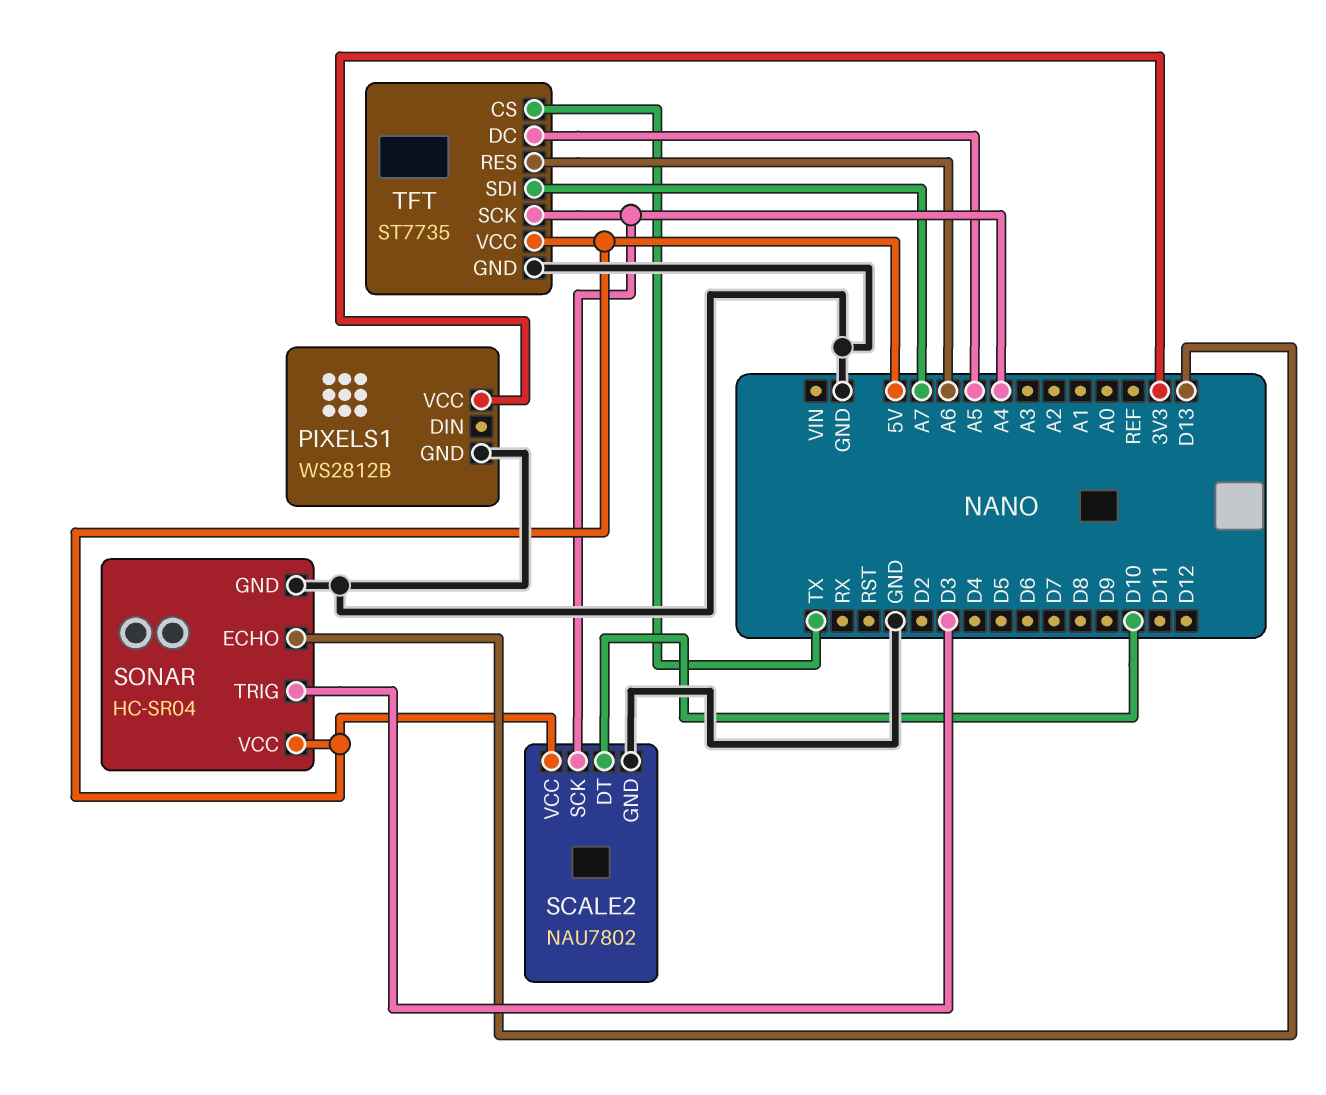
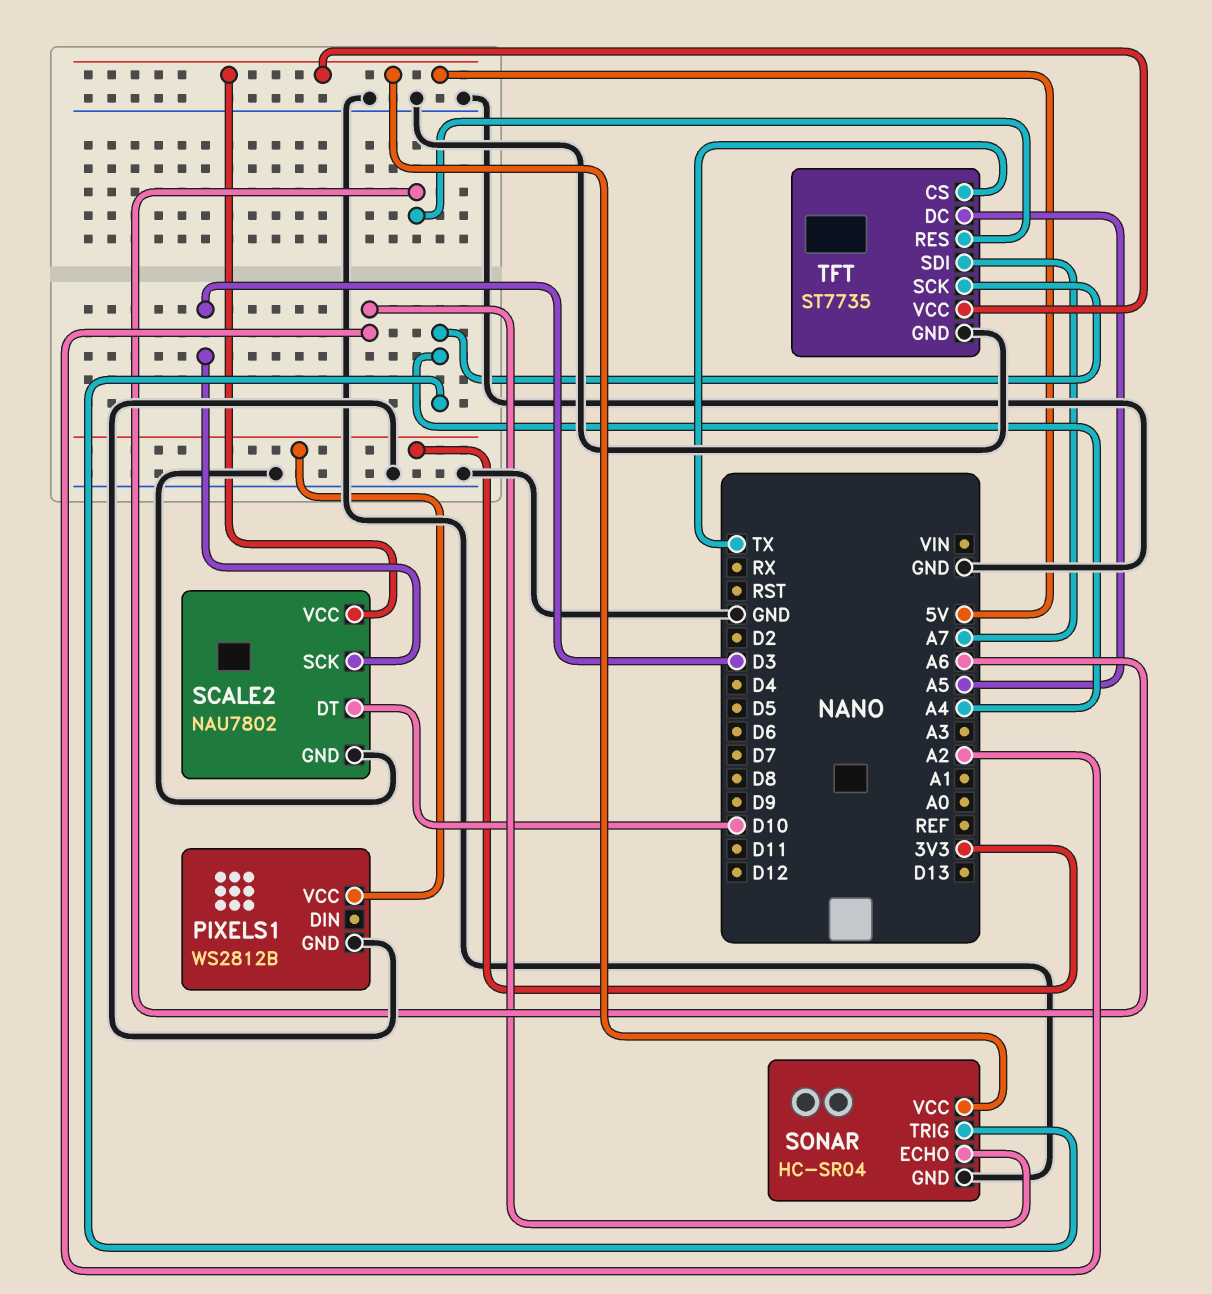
SCALE2 pin SCK: A4 -> D3
SONAR pin ECHO: D13 -> A2
SONAR pin TRIG: D3 -> A4

